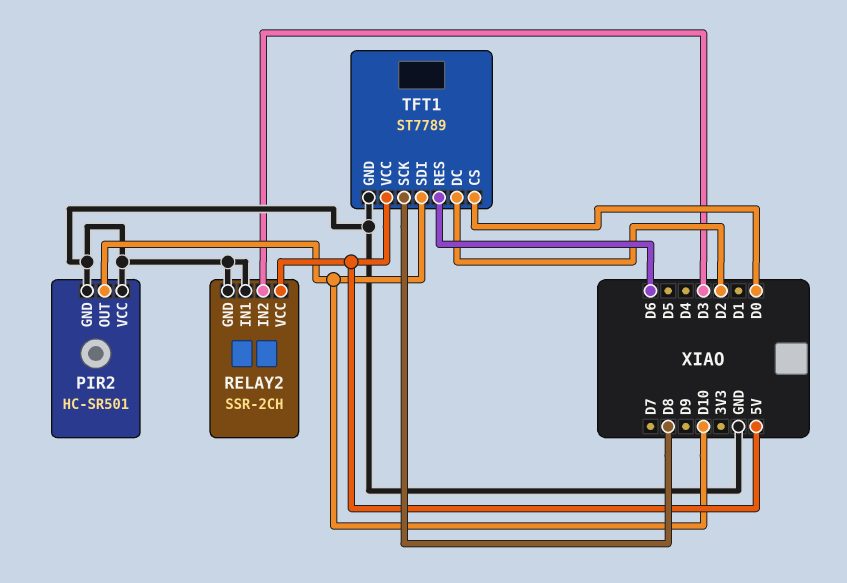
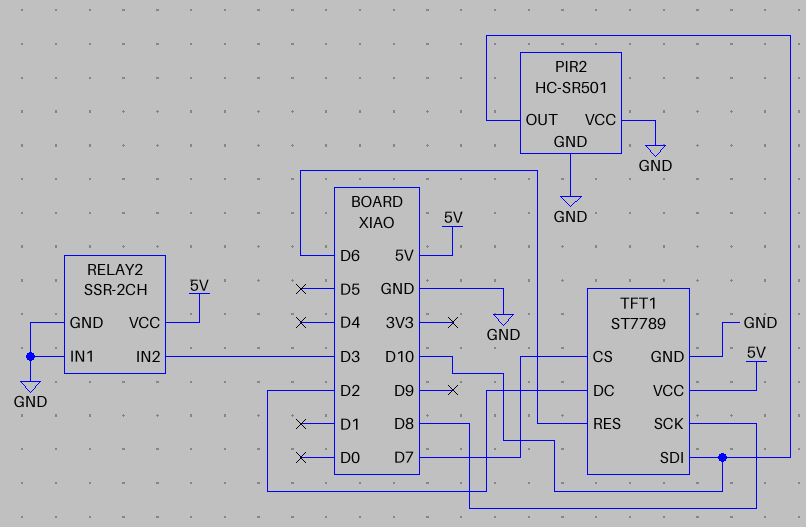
TFT1 pin CS: D0 -> D7

